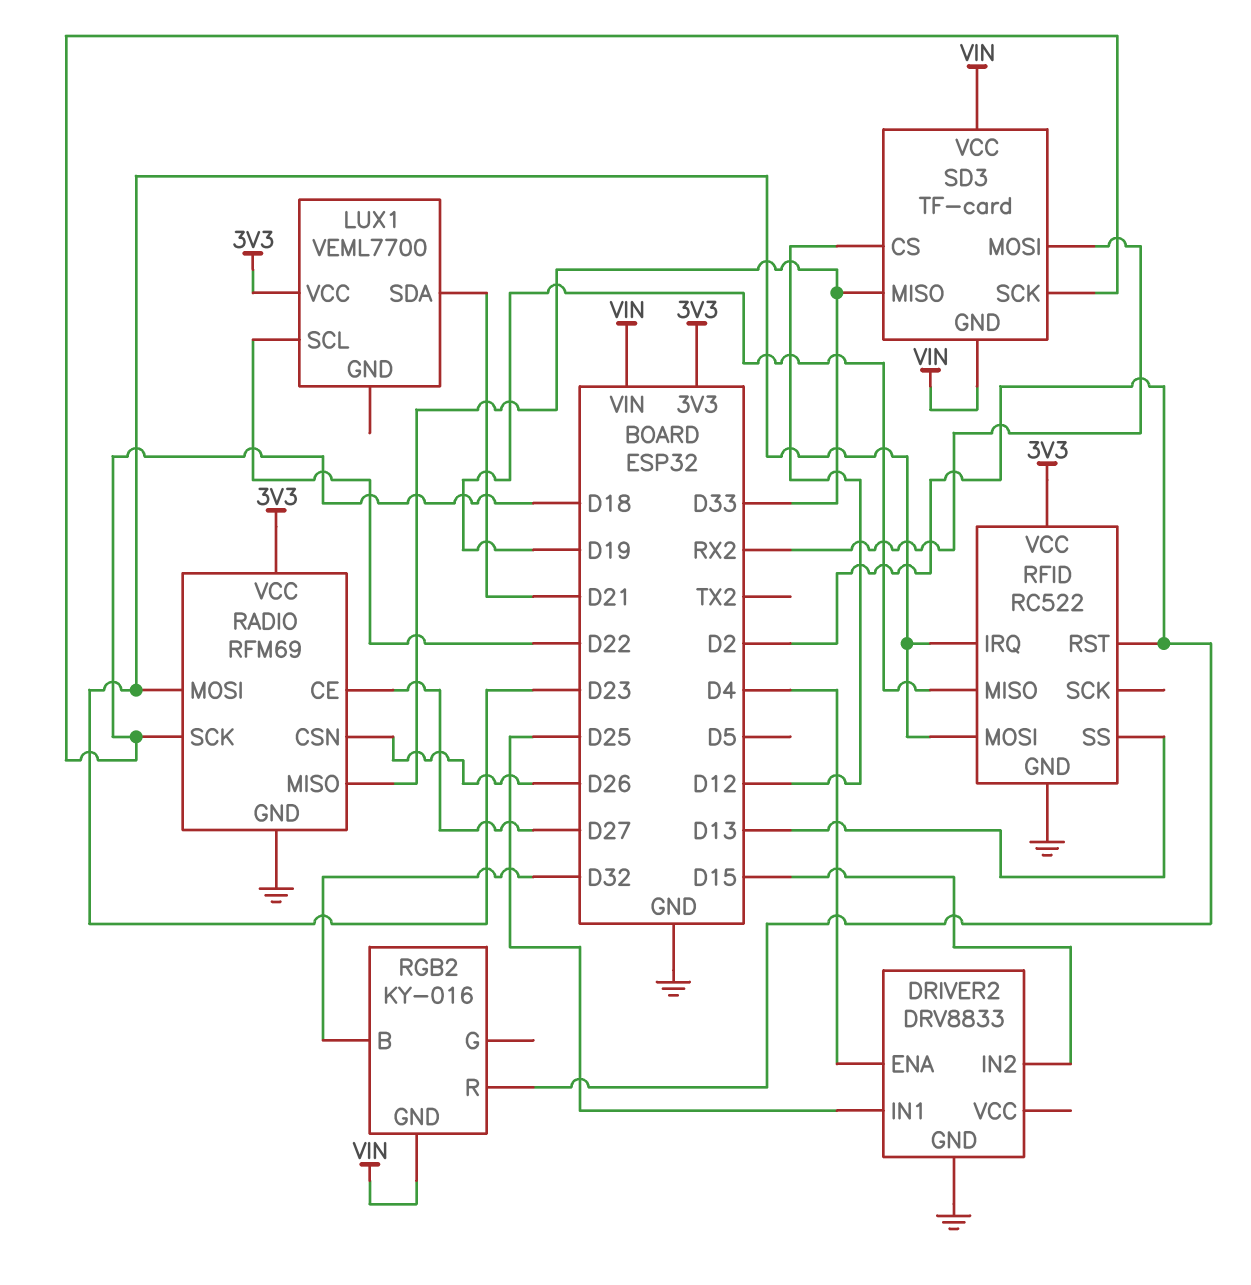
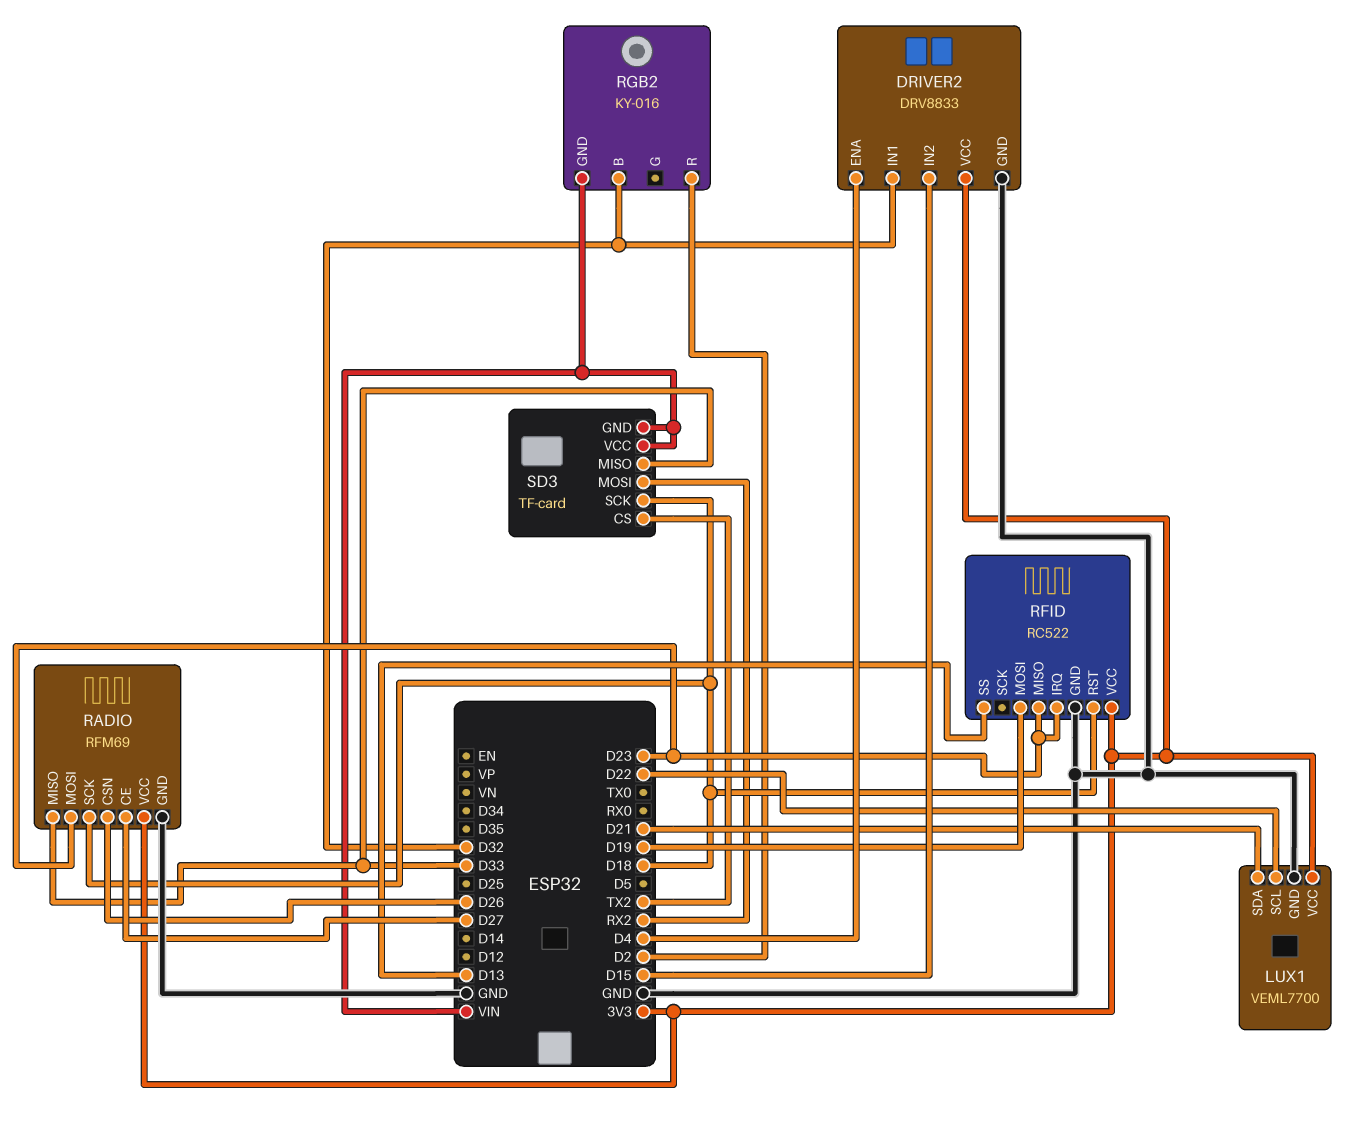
DRIVER2 pin IN1: D25 -> D32
DRIVER2 pin VCC: none -> 3V3
LUX1 pin GND: none -> GND
RFID pin MISO: D19 -> D23
RFID pin MOSI: D23 -> D19
RFID pin RST: D2 -> D18
SD3 pin CS: D12 -> TX2

